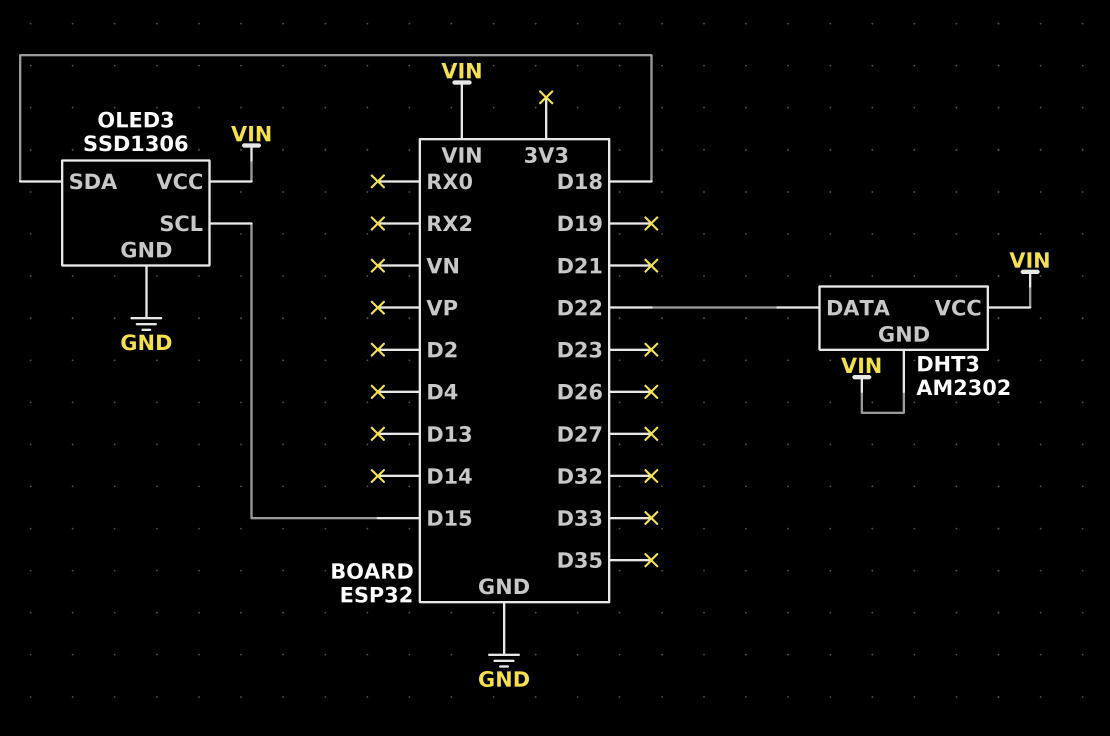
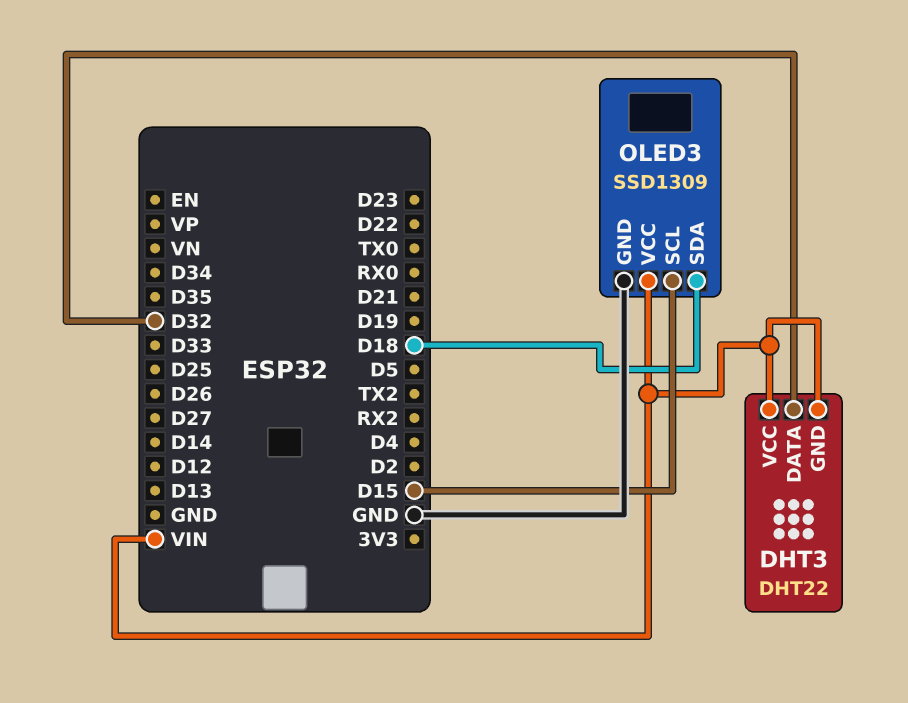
DHT3: AM2302 -> DHT22
DHT3 pin DATA: D22 -> D32
OLED3: SSD1306 -> SSD1309

